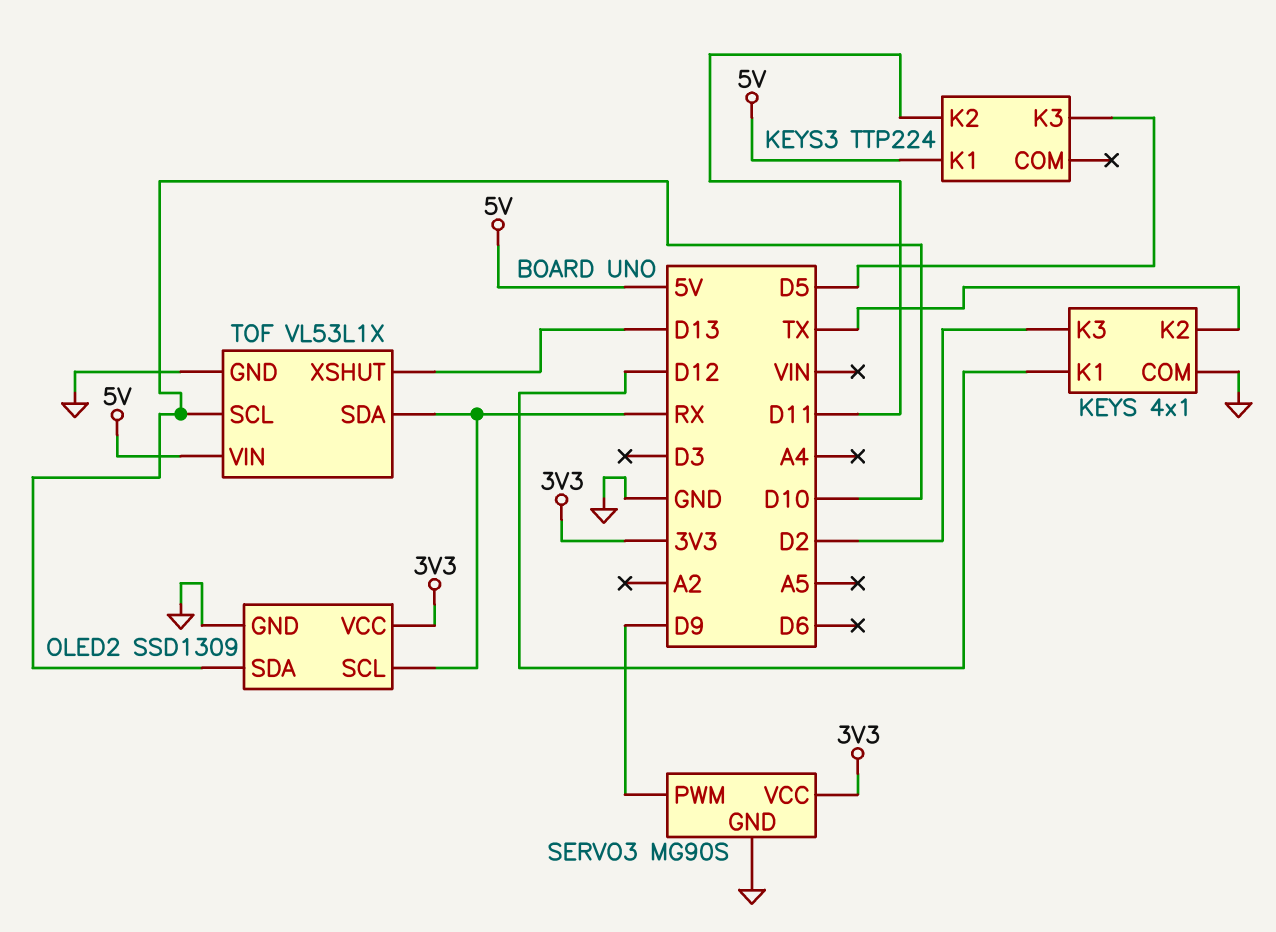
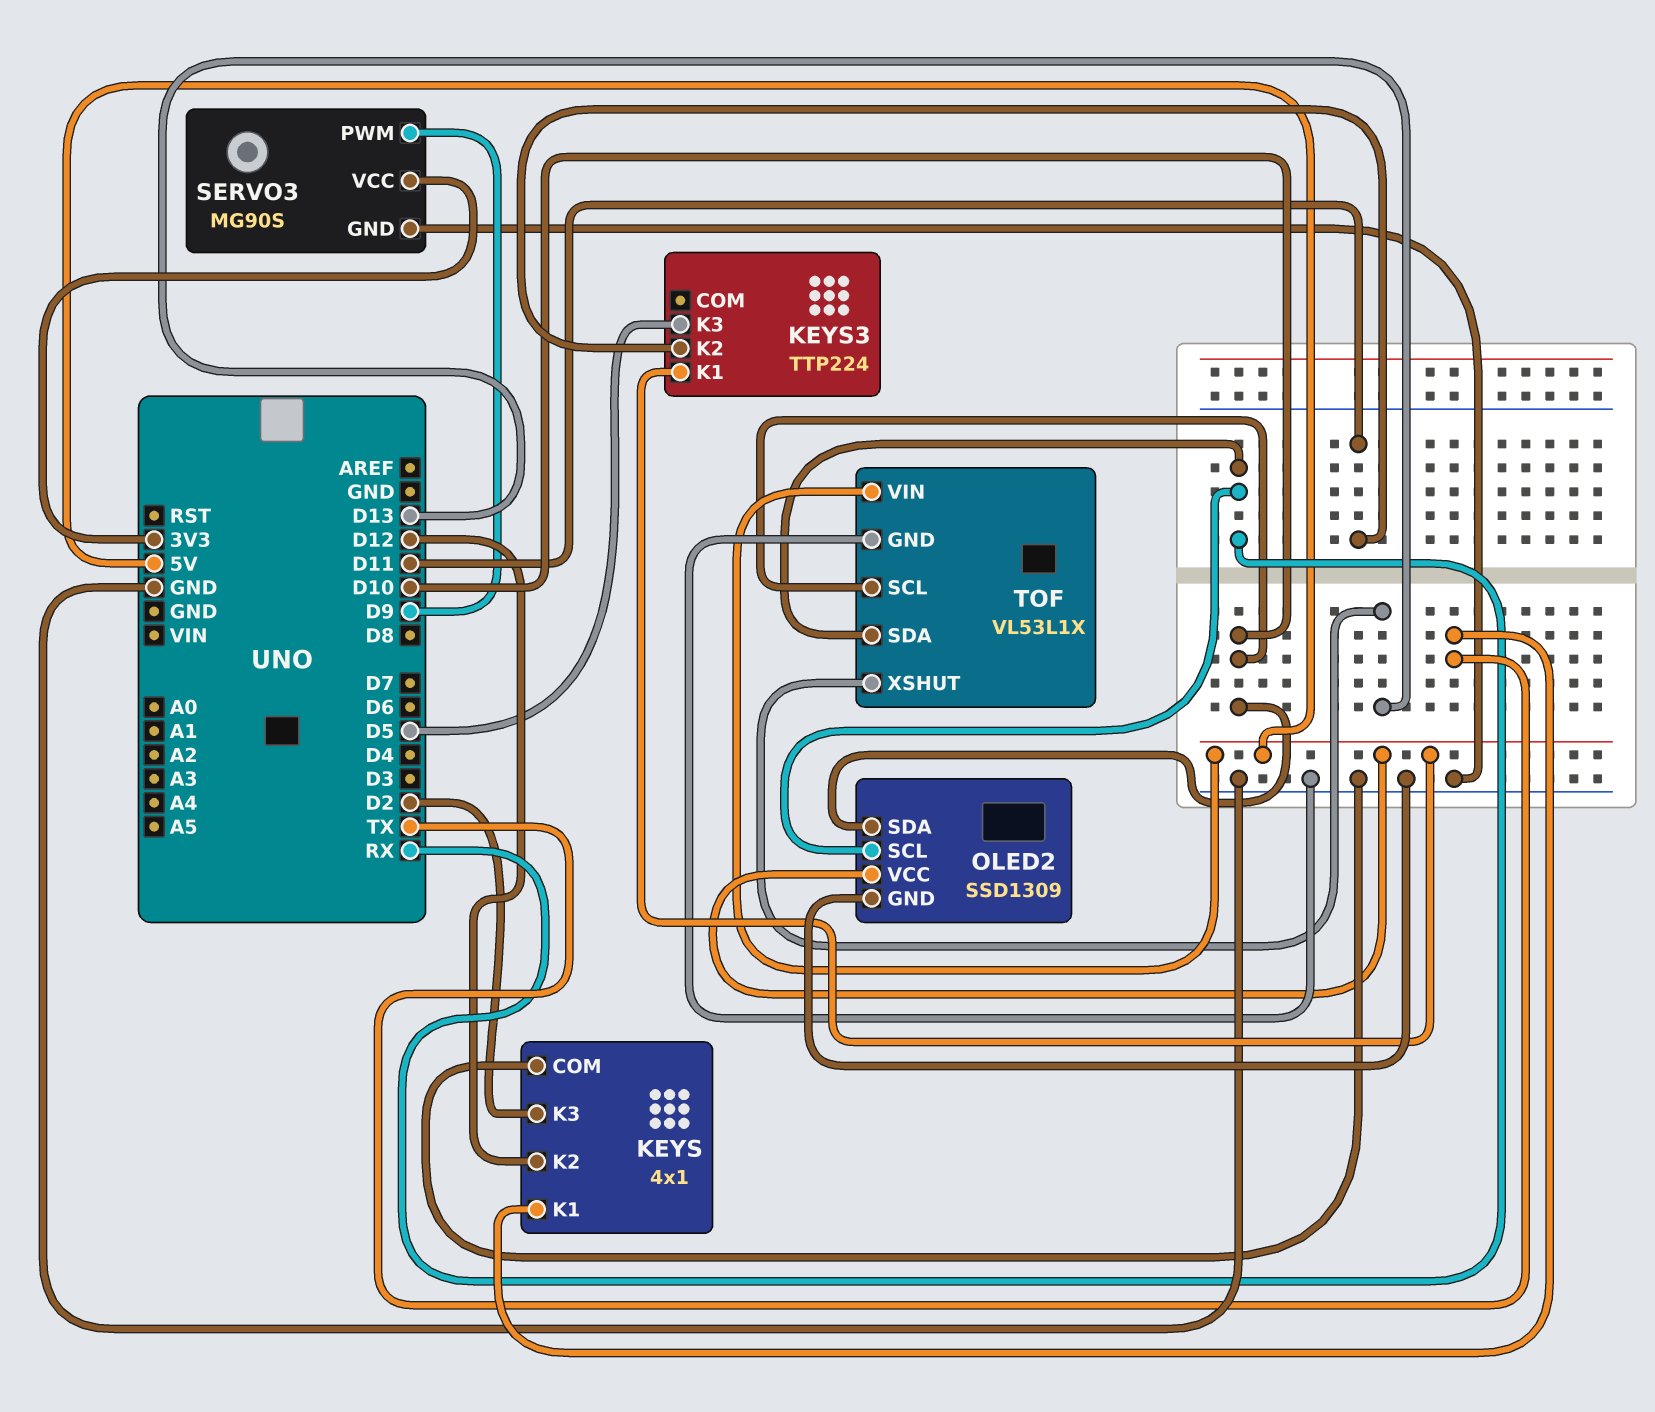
KEYS pin K1: D12 -> TX
KEYS pin K2: TX -> D12
OLED2 pin VCC: 3V3 -> 5V

